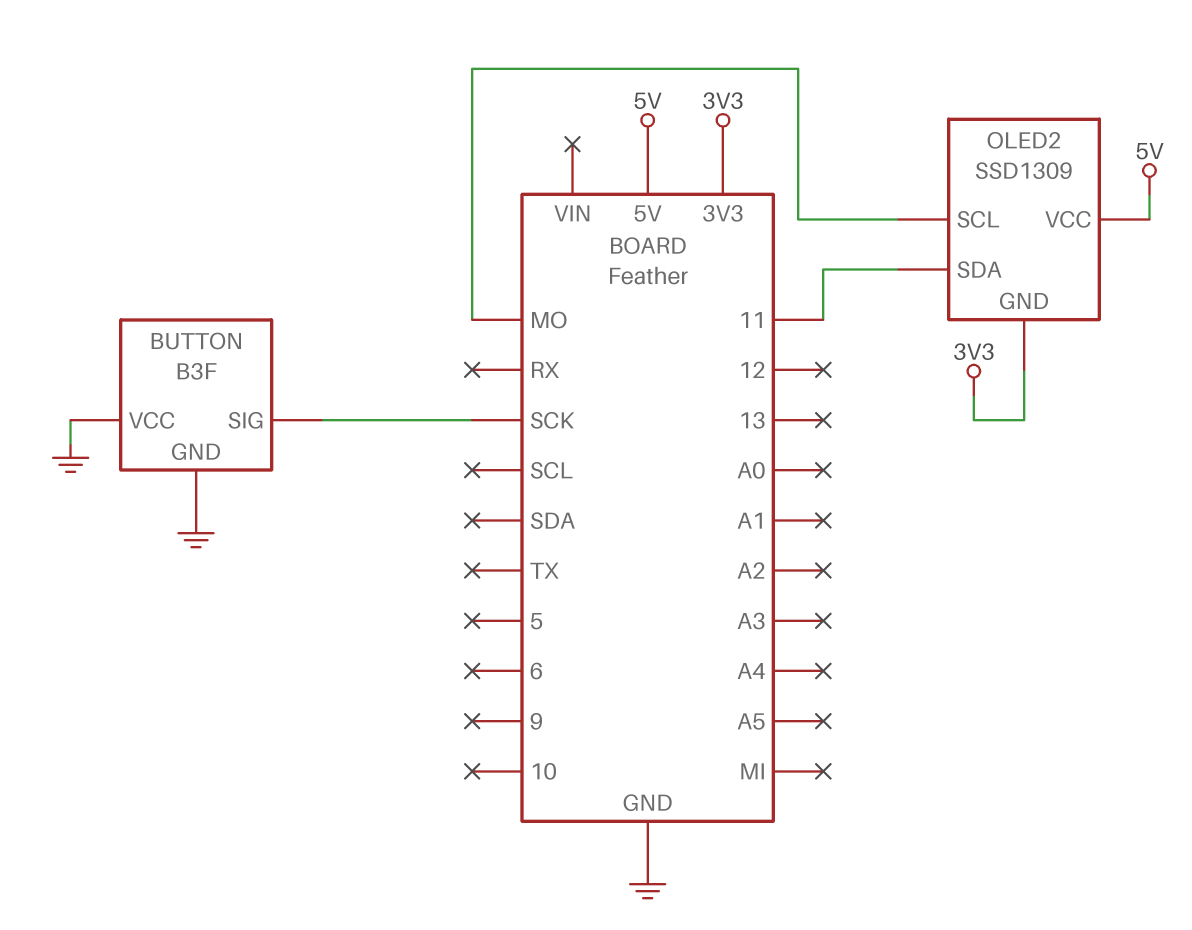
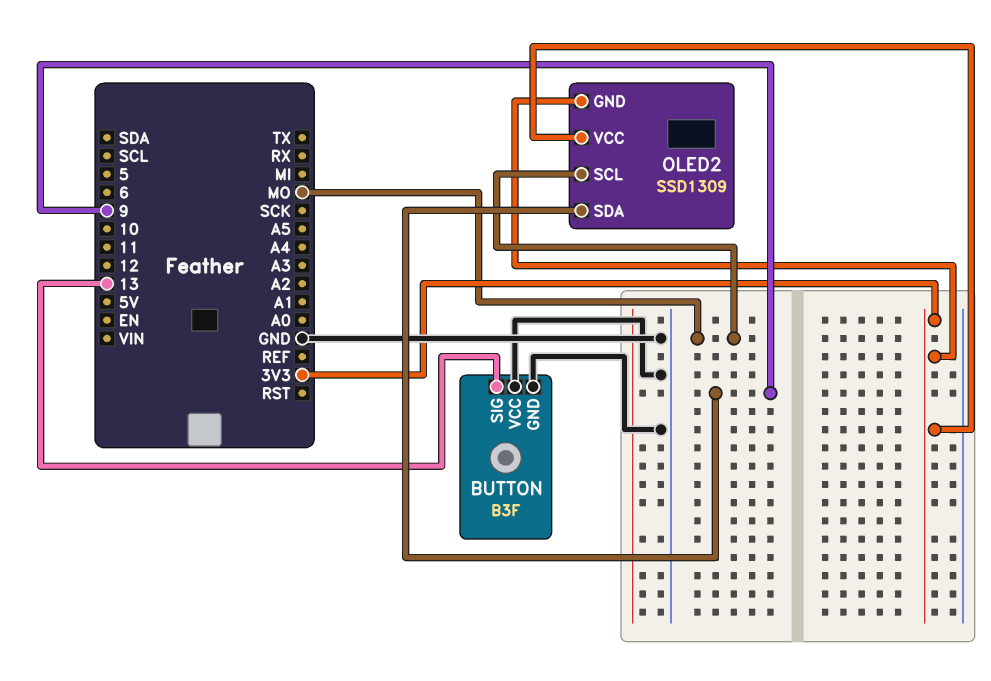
BUTTON pin SIG: SCK -> 13
OLED2 pin SDA: 11 -> 9
OLED2 pin VCC: 5V -> 3V3

